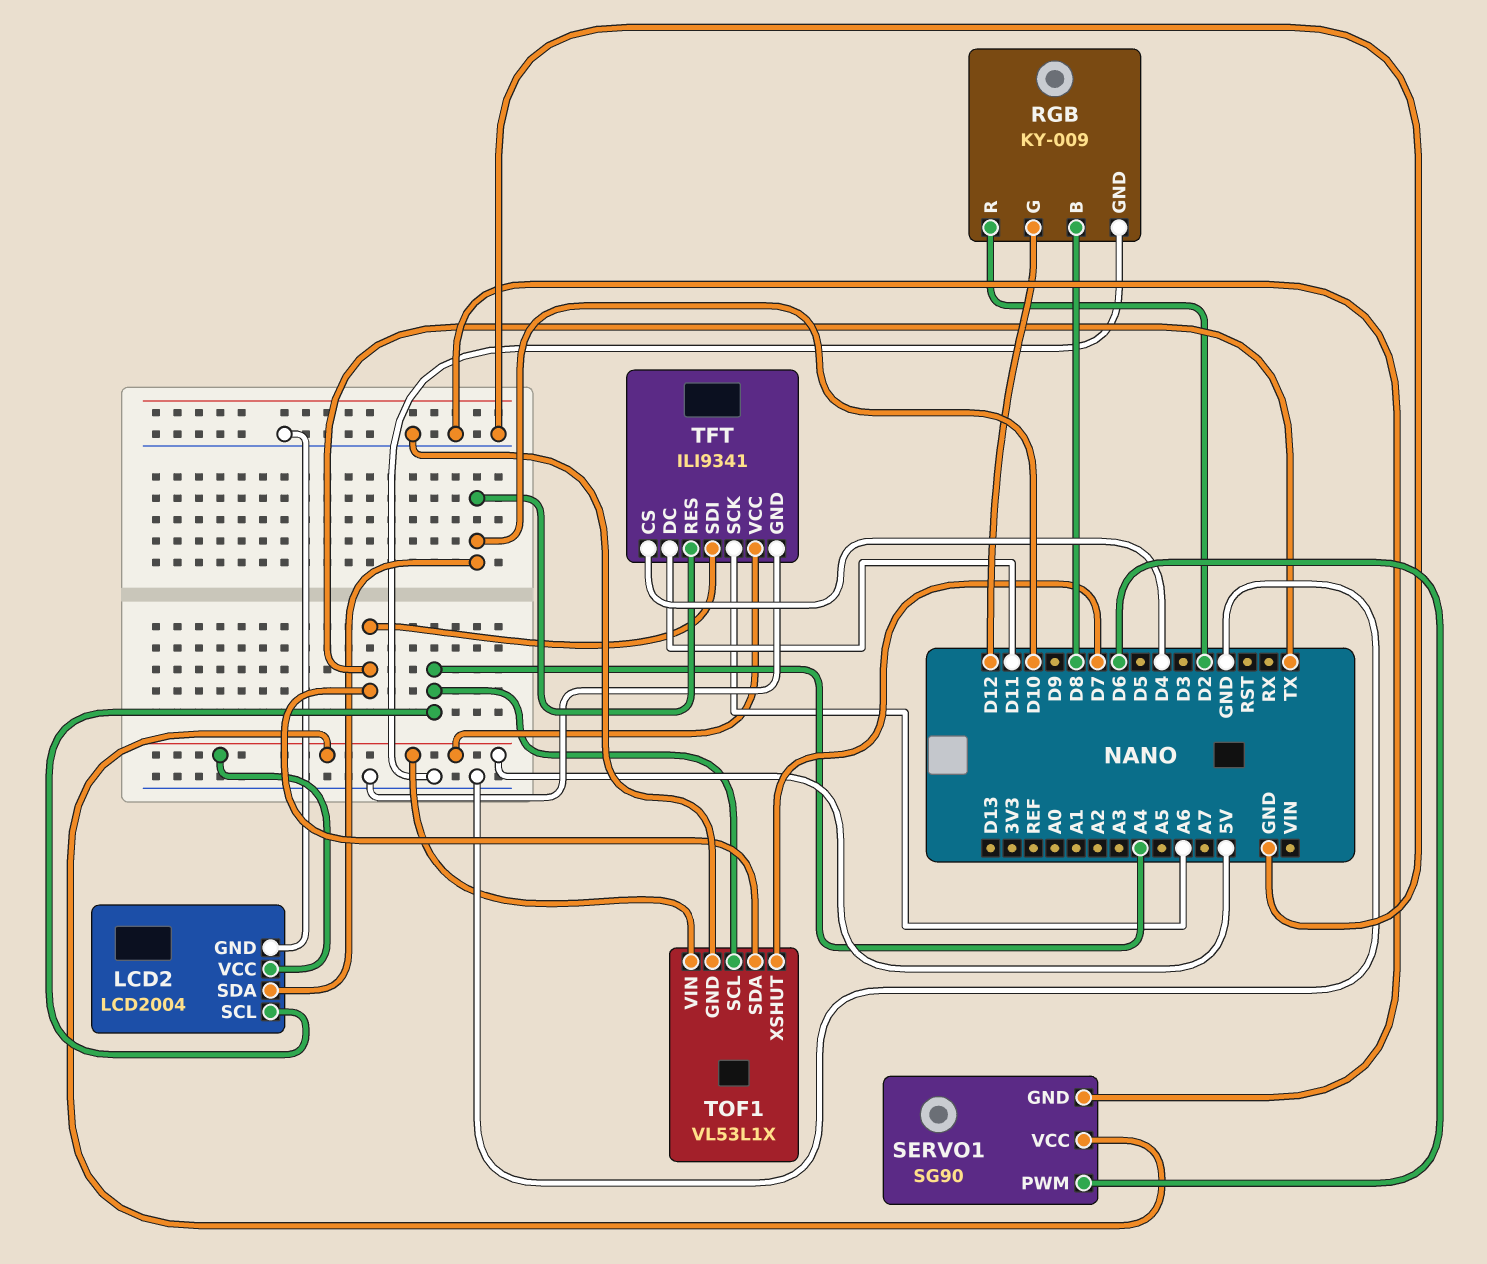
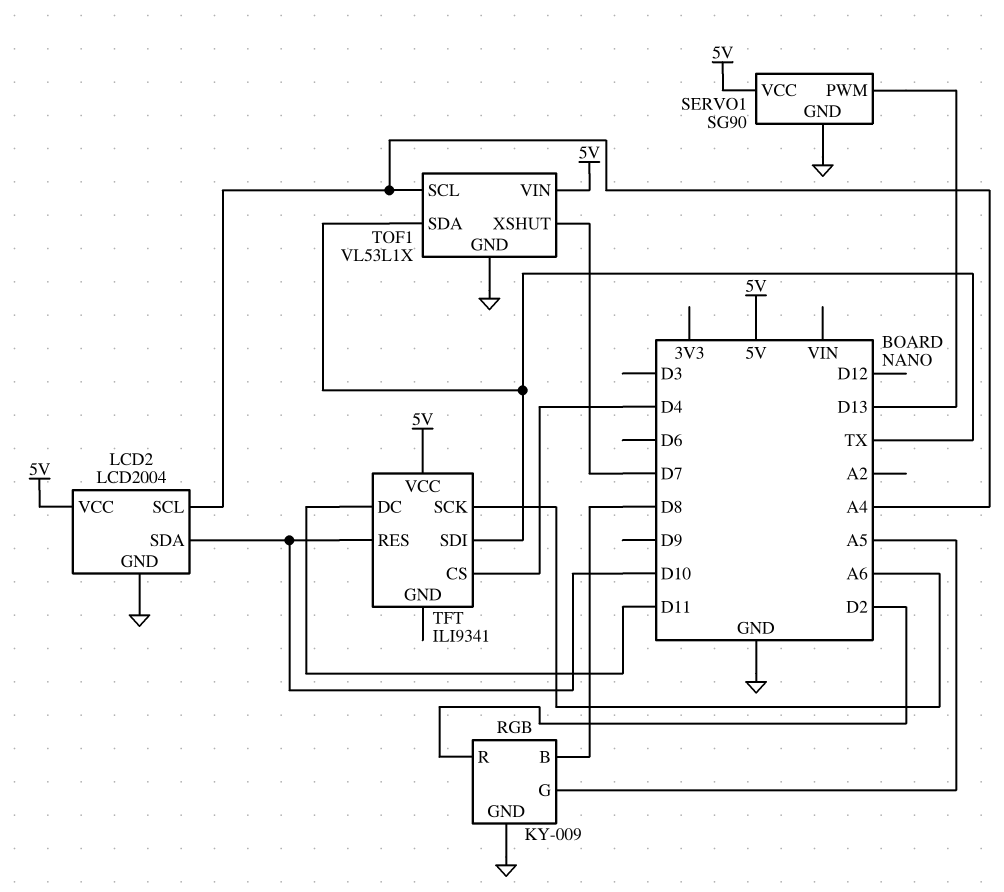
RGB pin G: D12 -> A5
SERVO1 pin PWM: D6 -> D13
TFT pin GND: GND -> none

